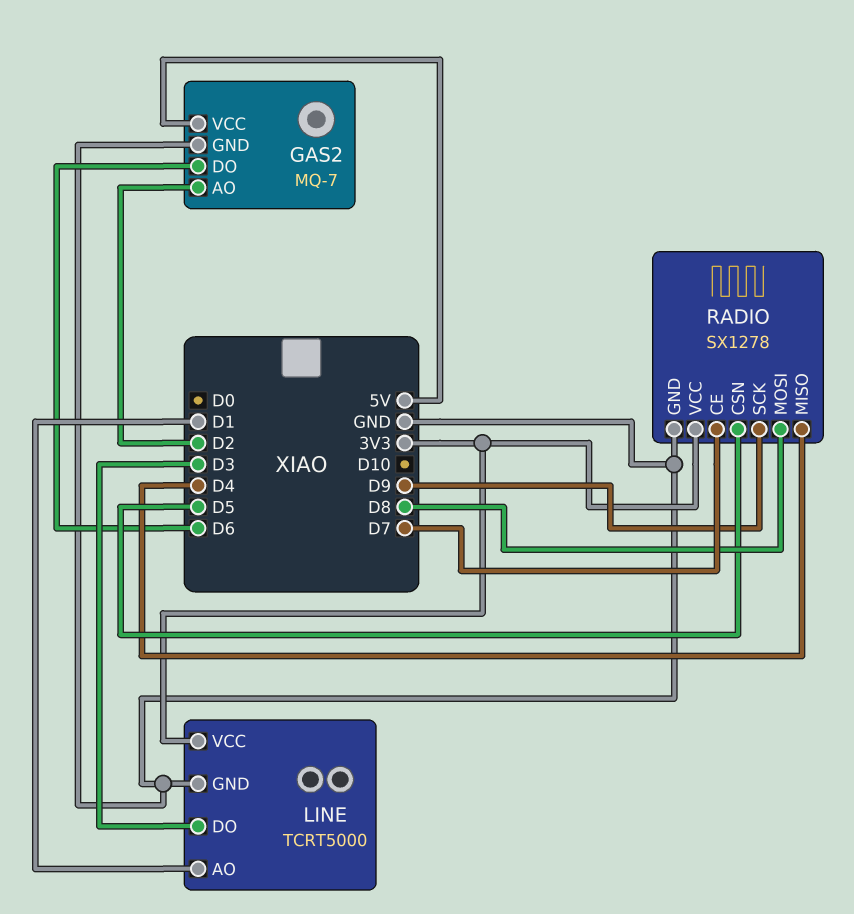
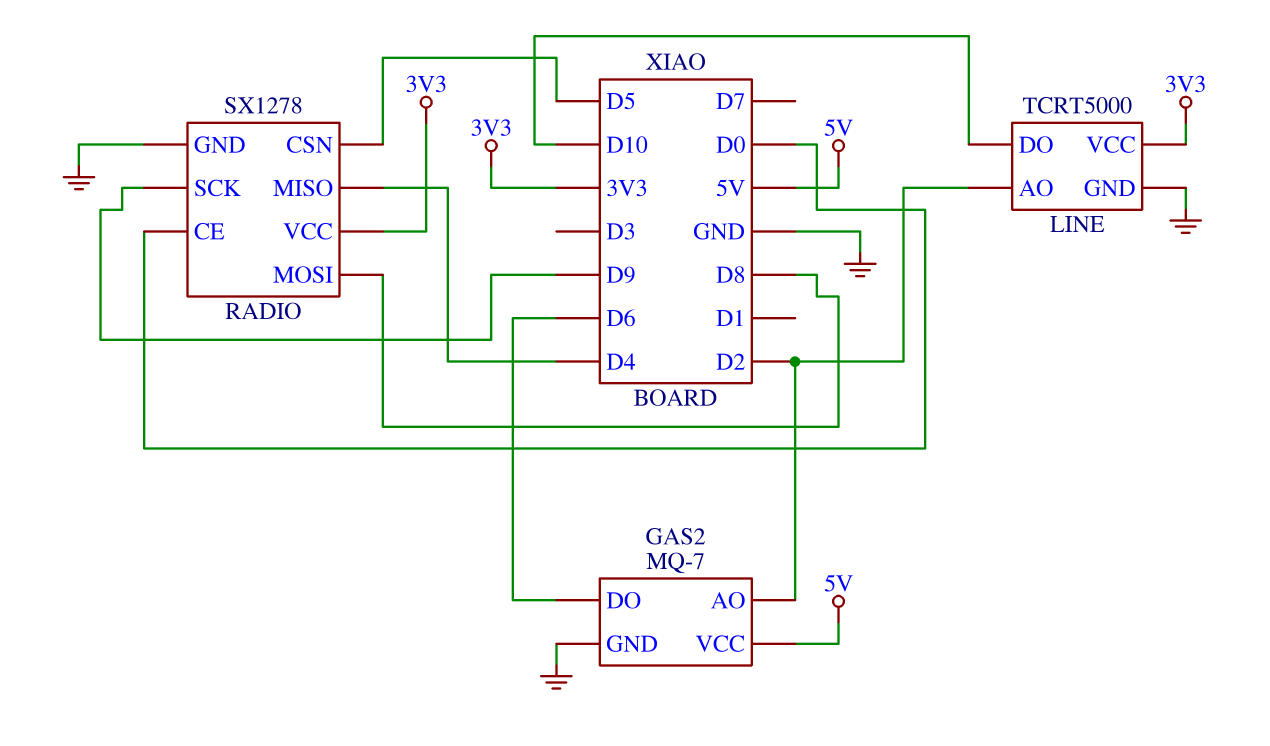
LINE pin AO: D1 -> D2
LINE pin DO: D3 -> D10
RADIO pin CE: D7 -> D0

